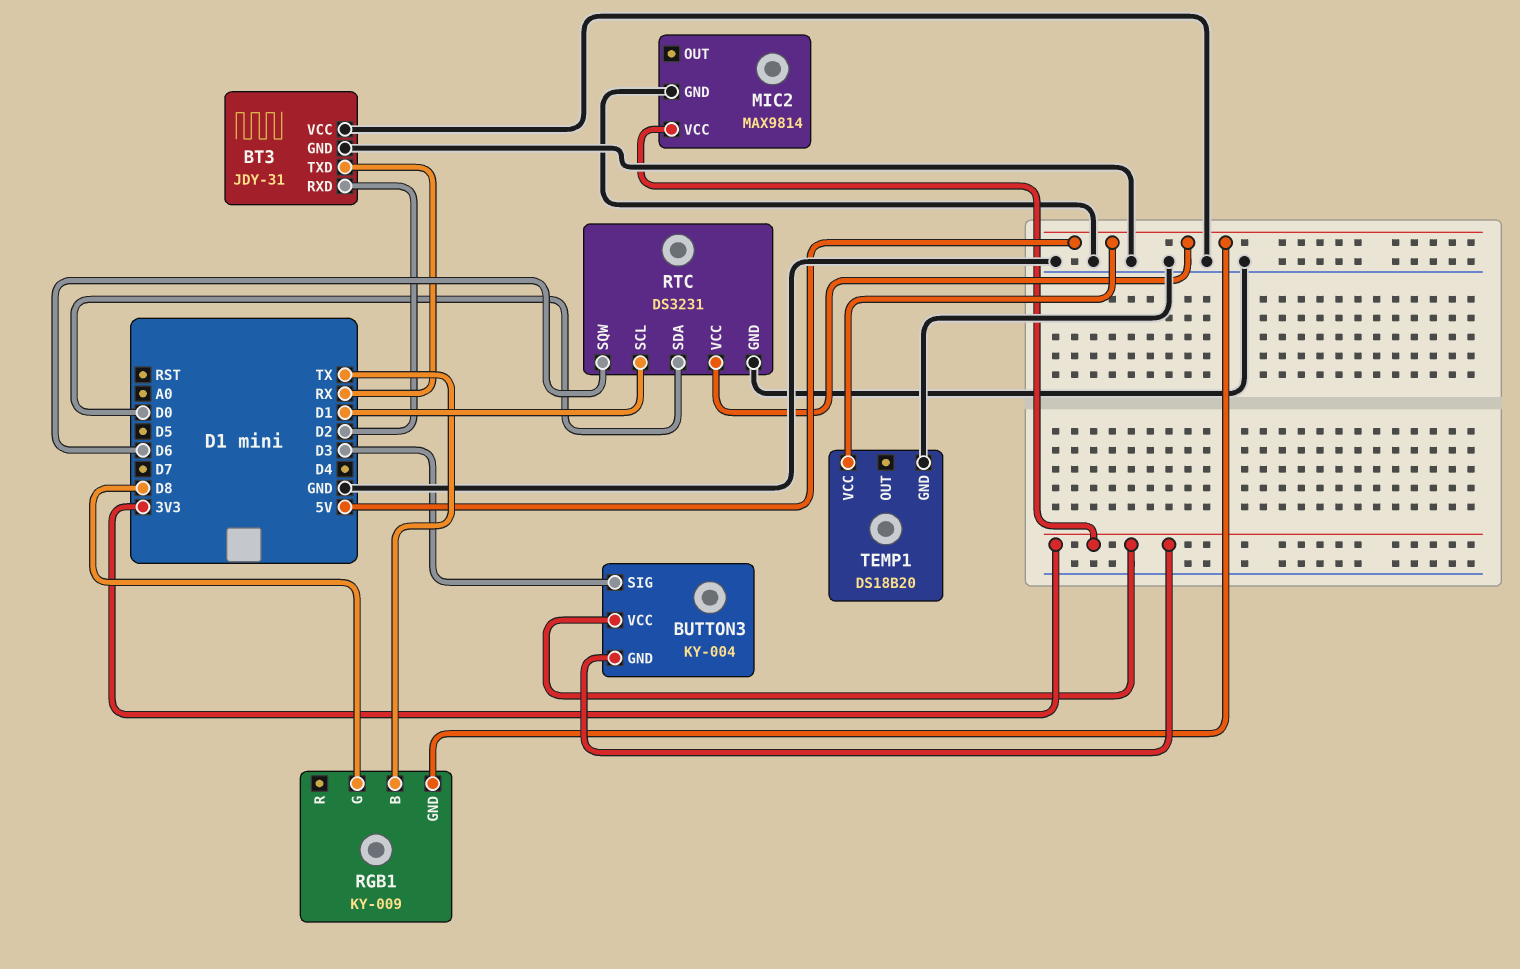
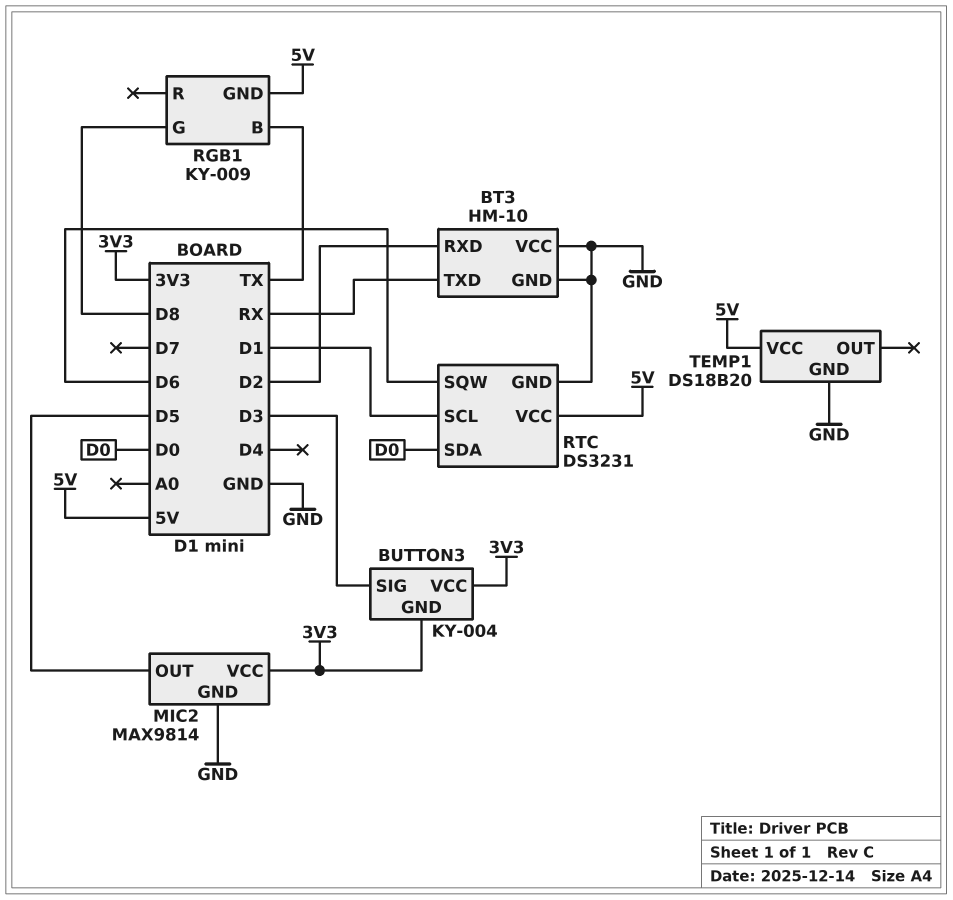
BT3: JDY-31 -> HM-10
MIC2 pin OUT: none -> D5

